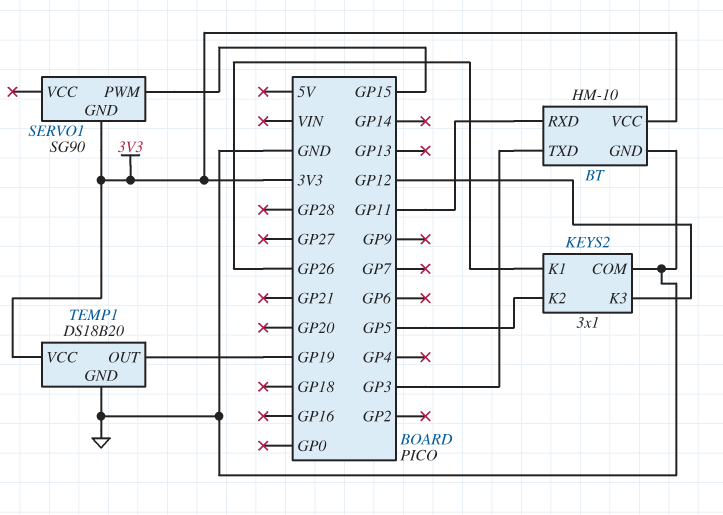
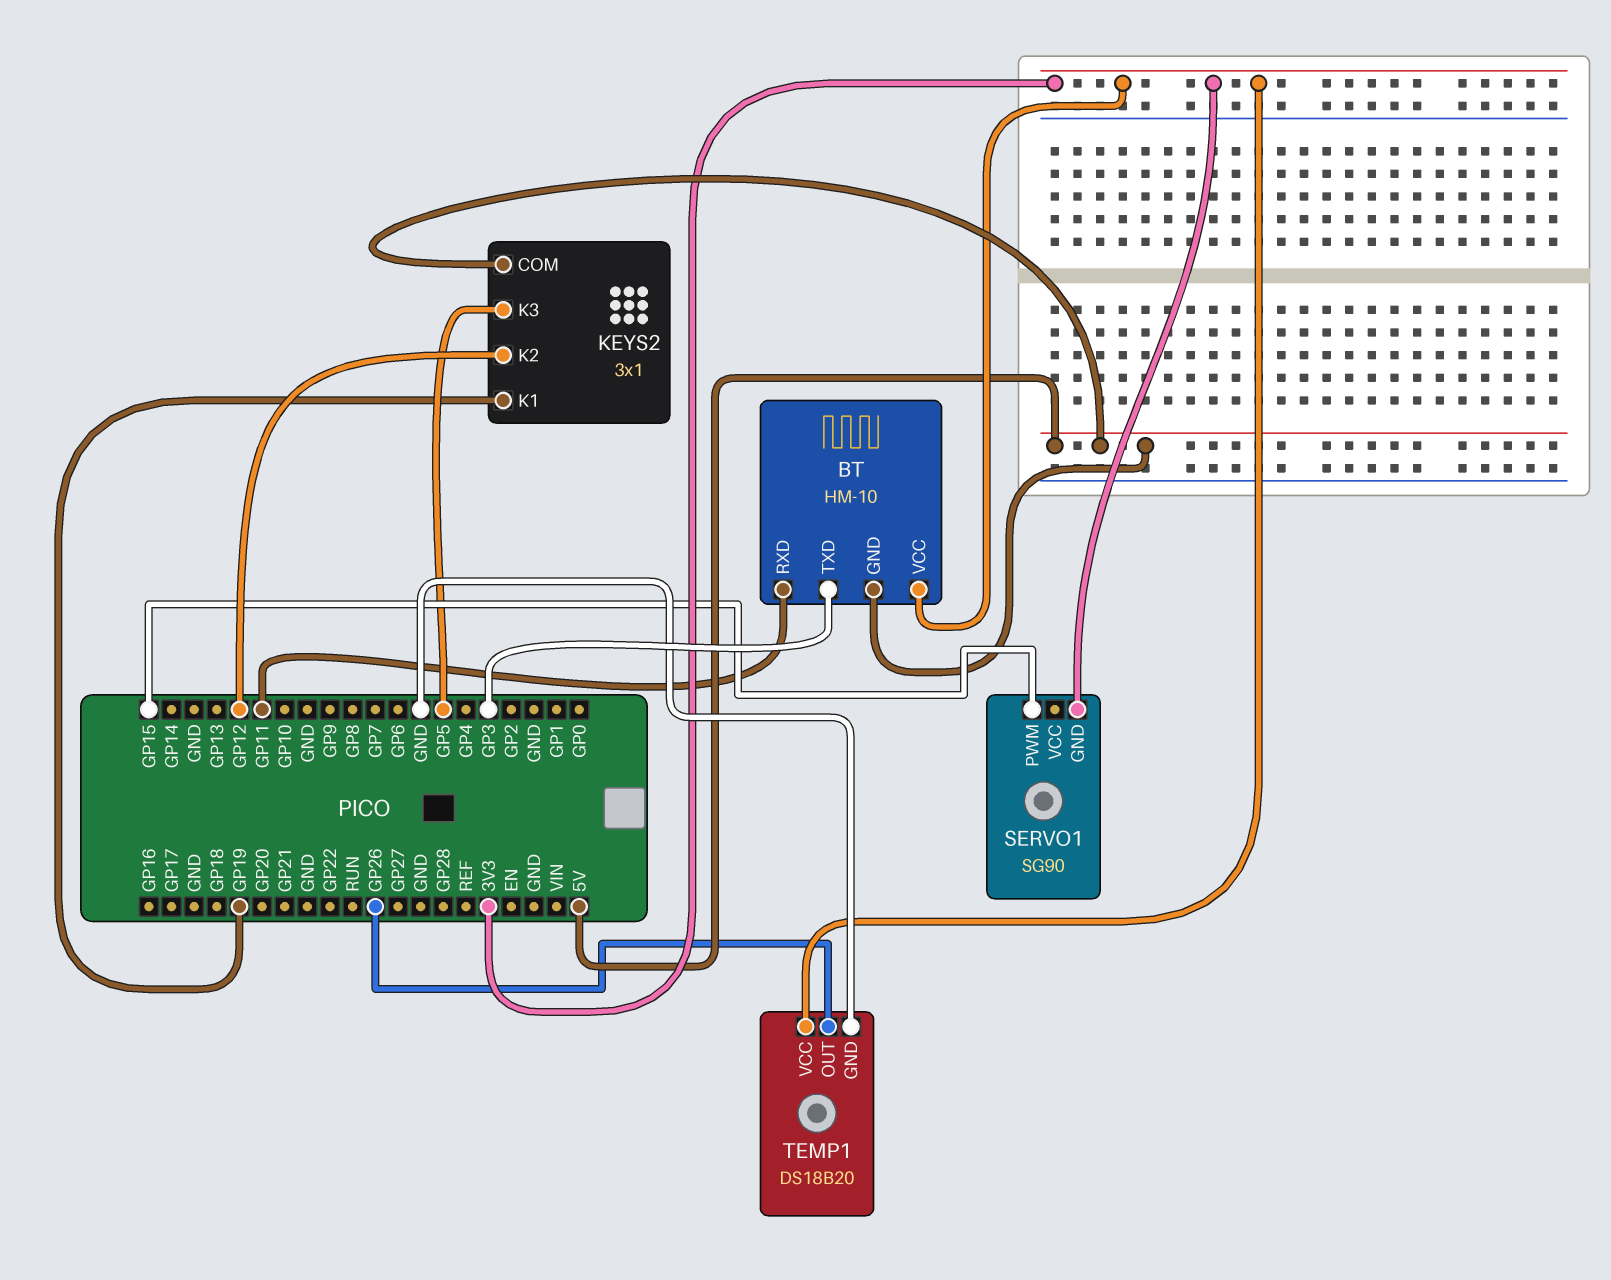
BT pin GND: GND -> 5V
KEYS2 pin COM: GND -> 5V
KEYS2 pin K1: GP26 -> GP19
KEYS2 pin K2: GP5 -> GP12
KEYS2 pin K3: GP12 -> GP5
TEMP1 pin OUT: GP19 -> GP26

